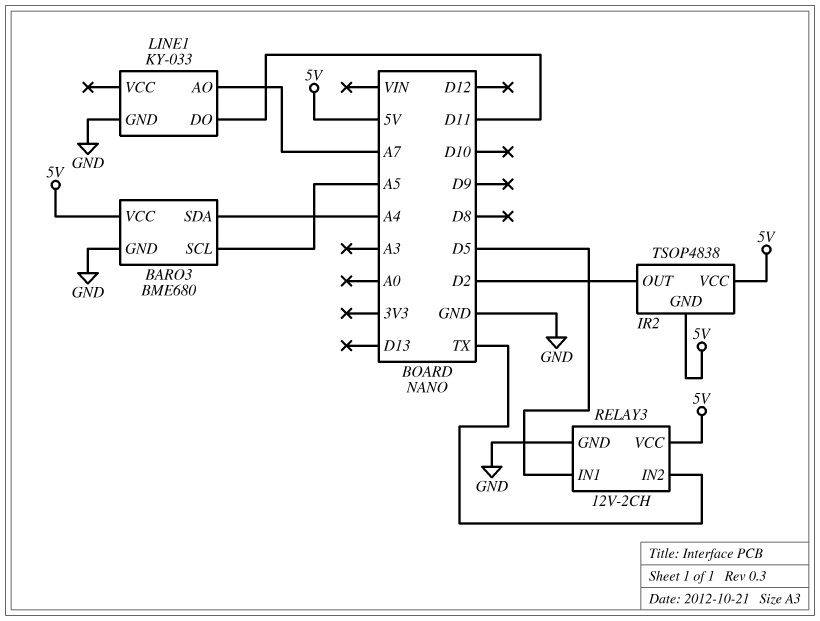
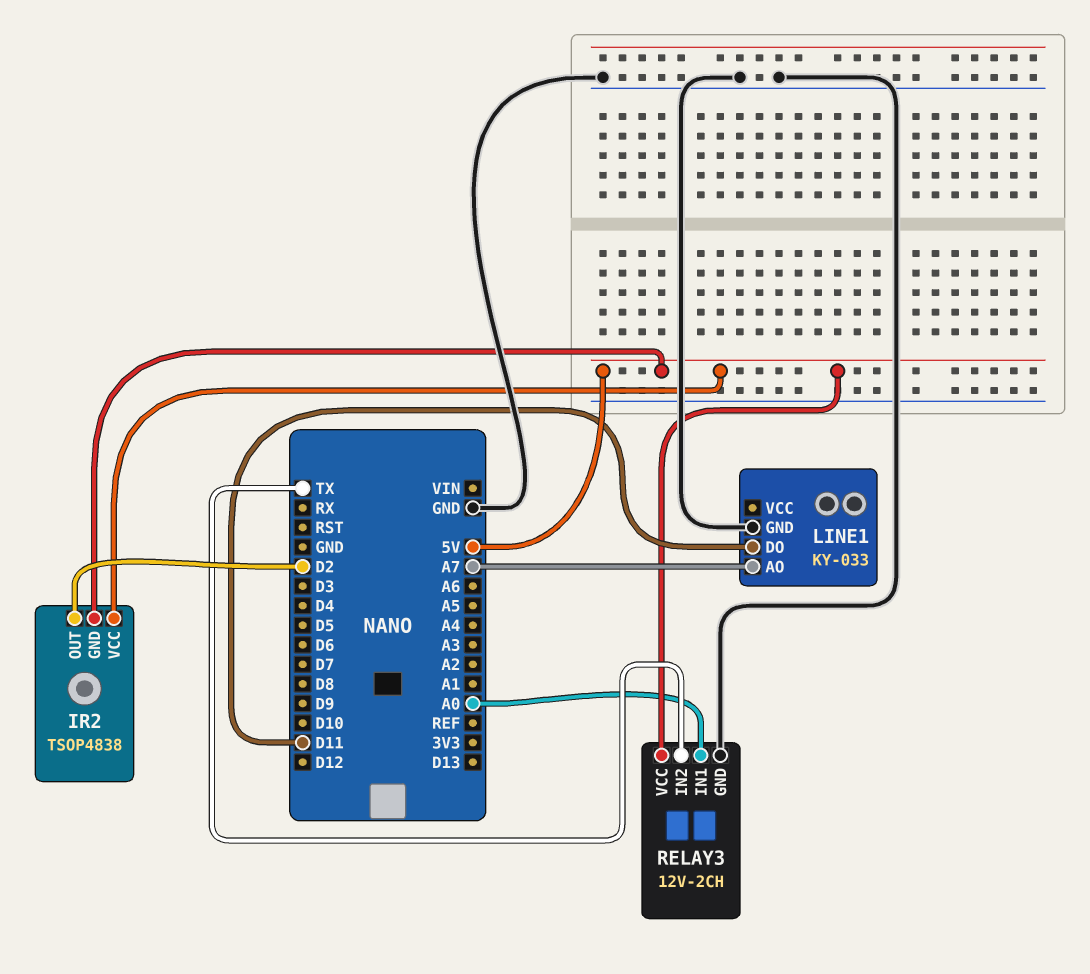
BARO3: BME680 -> none
BARO3 pin GND: GND -> none
BARO3 pin SCL: A5 -> none
BARO3 pin SDA: A4 -> none
BARO3 pin VCC: 5V -> none
RELAY3 pin IN1: D5 -> A0

